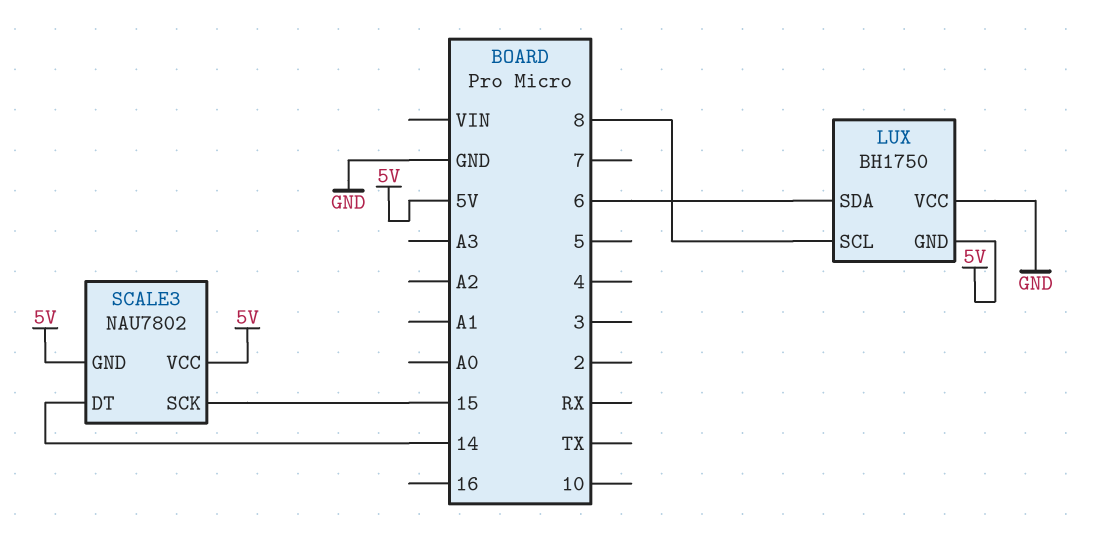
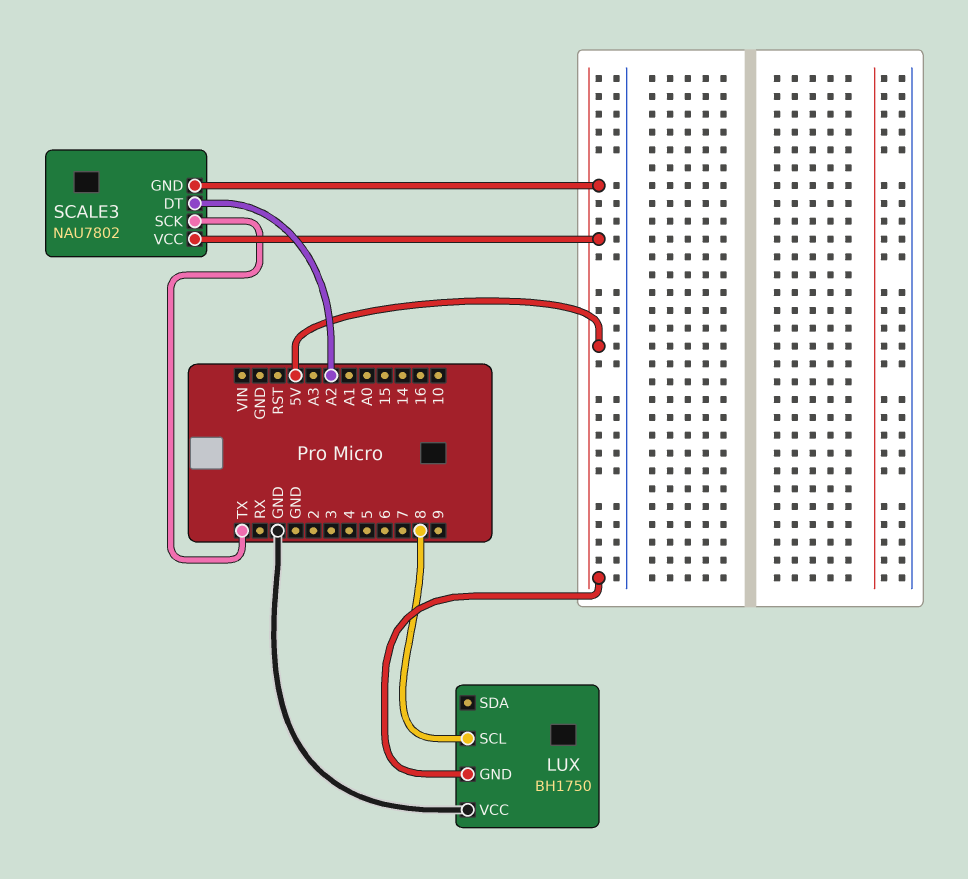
LUX pin SDA: 6 -> none
SCALE3 pin DT: 14 -> A2
SCALE3 pin SCK: 15 -> TX

